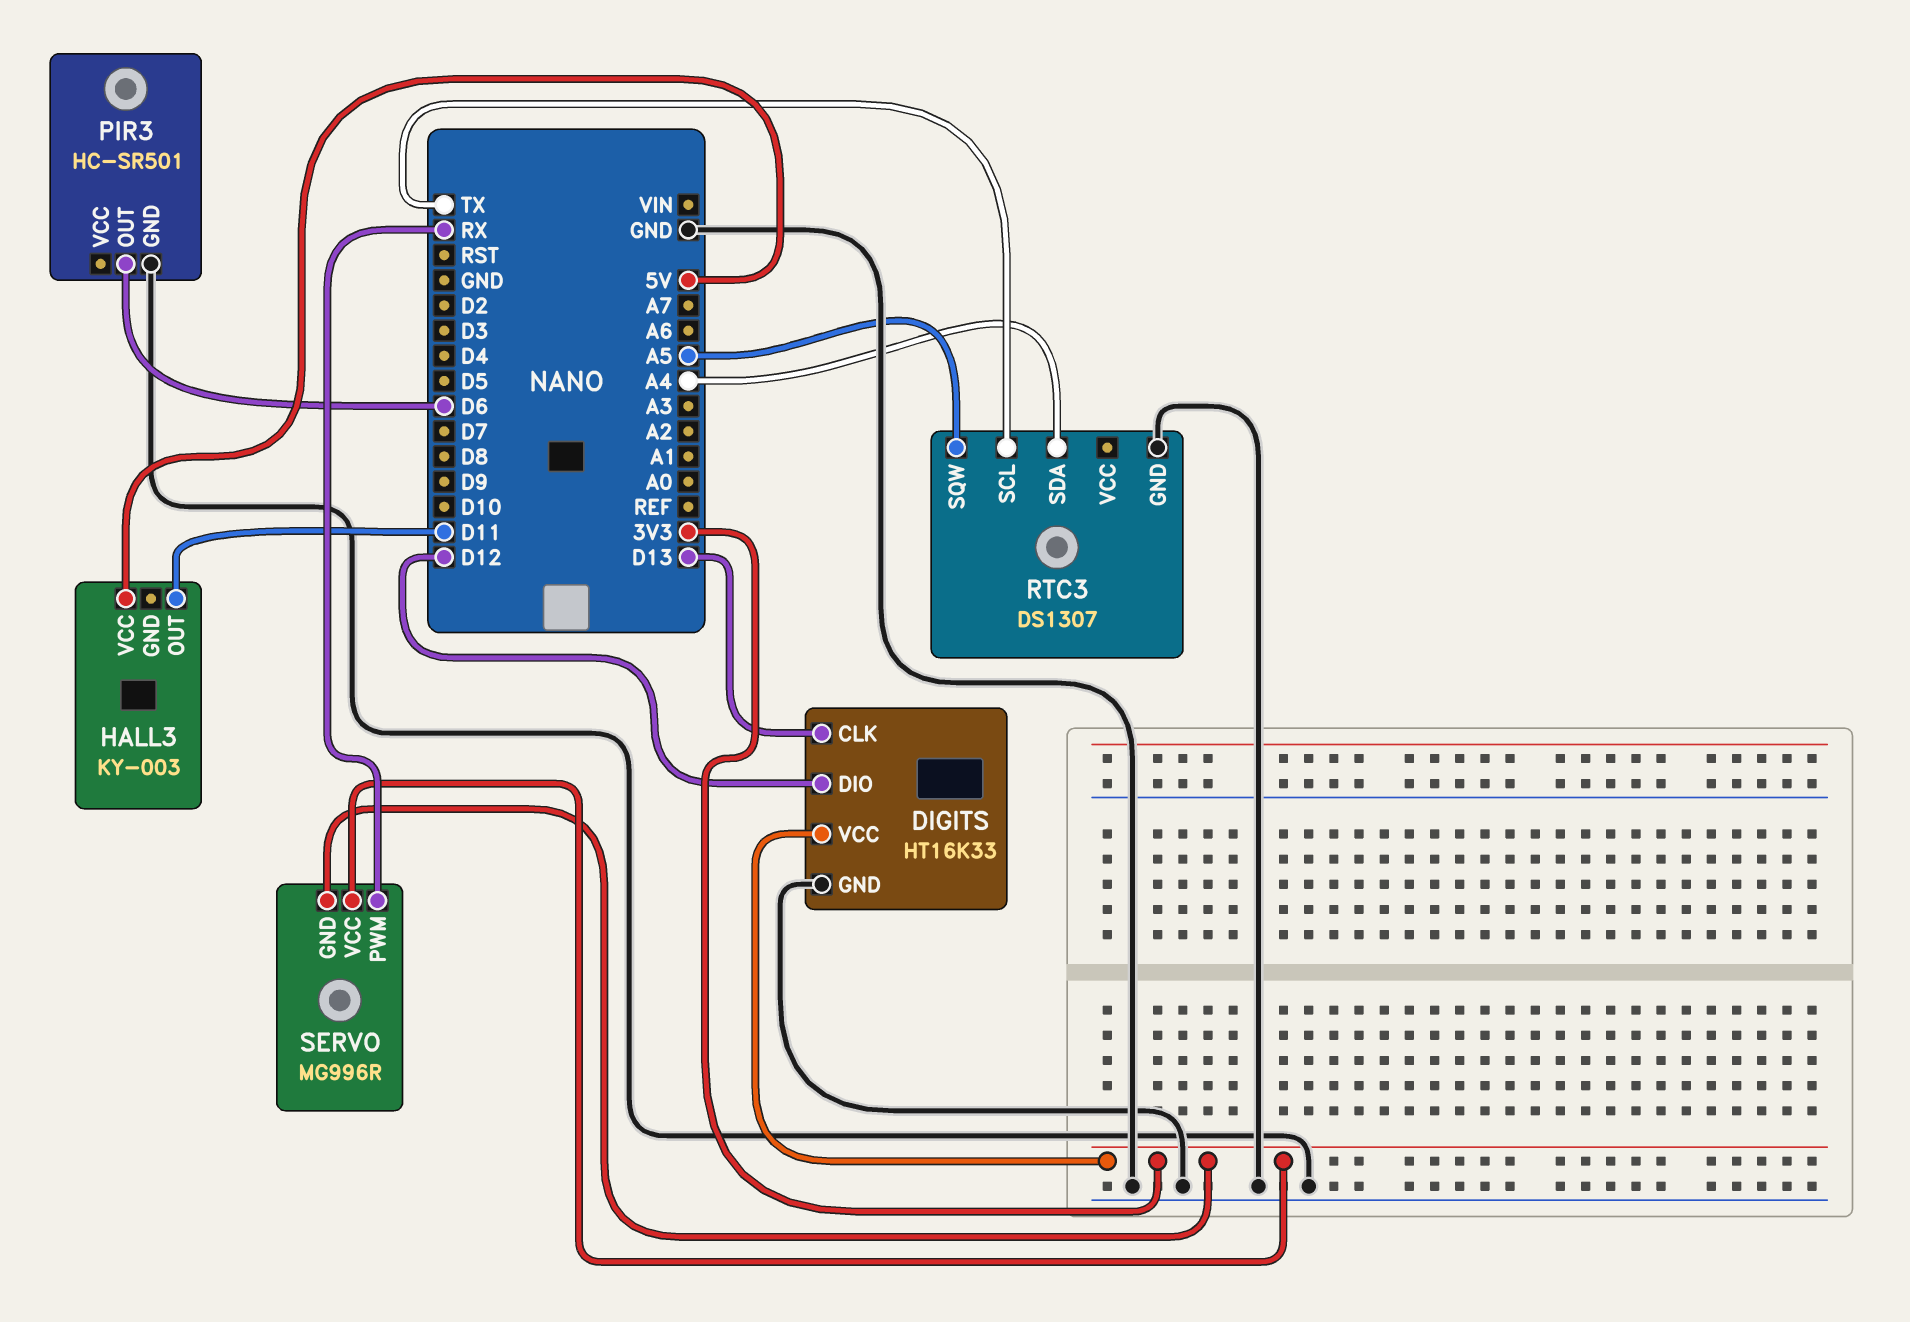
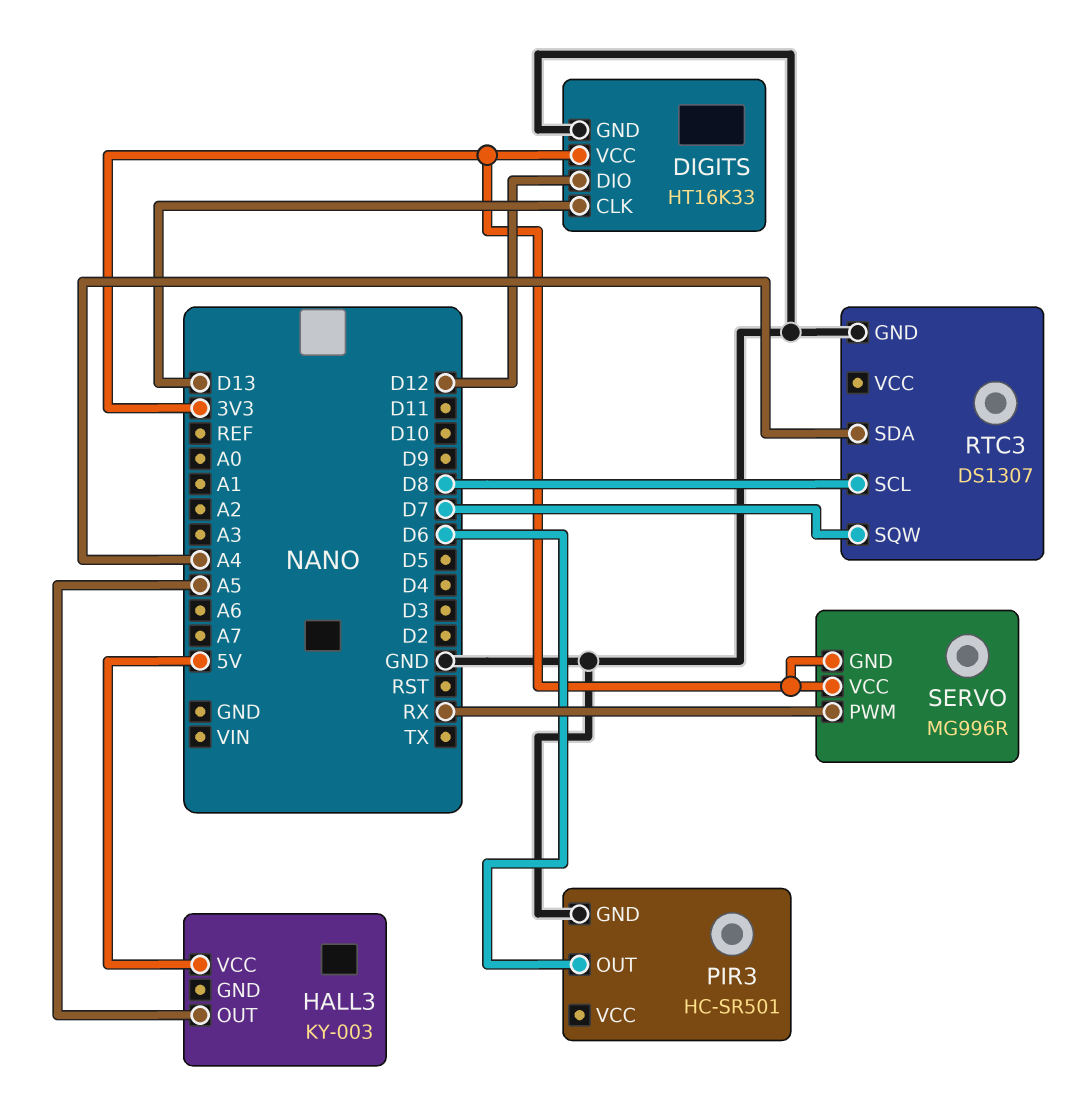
HALL3 pin OUT: D11 -> A5
RTC3 pin SCL: TX -> D8
RTC3 pin SQW: A5 -> D7

